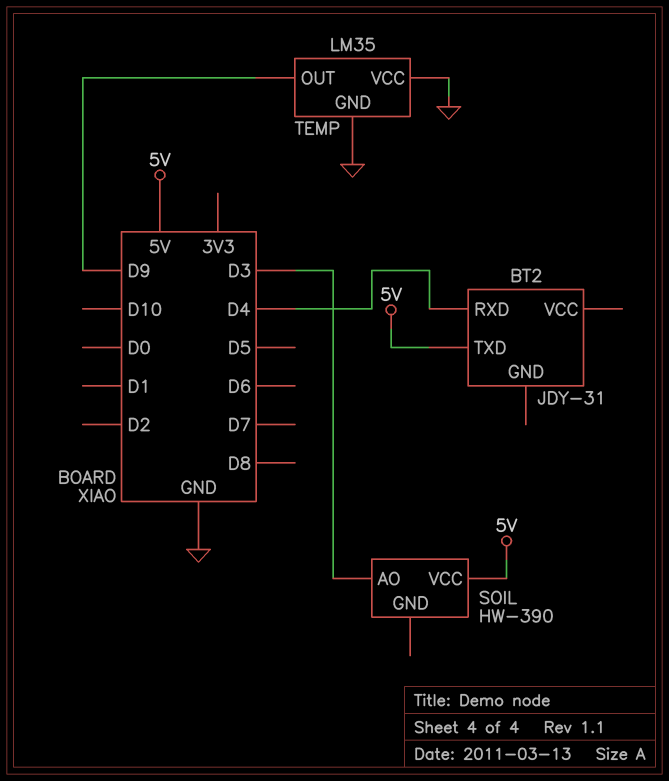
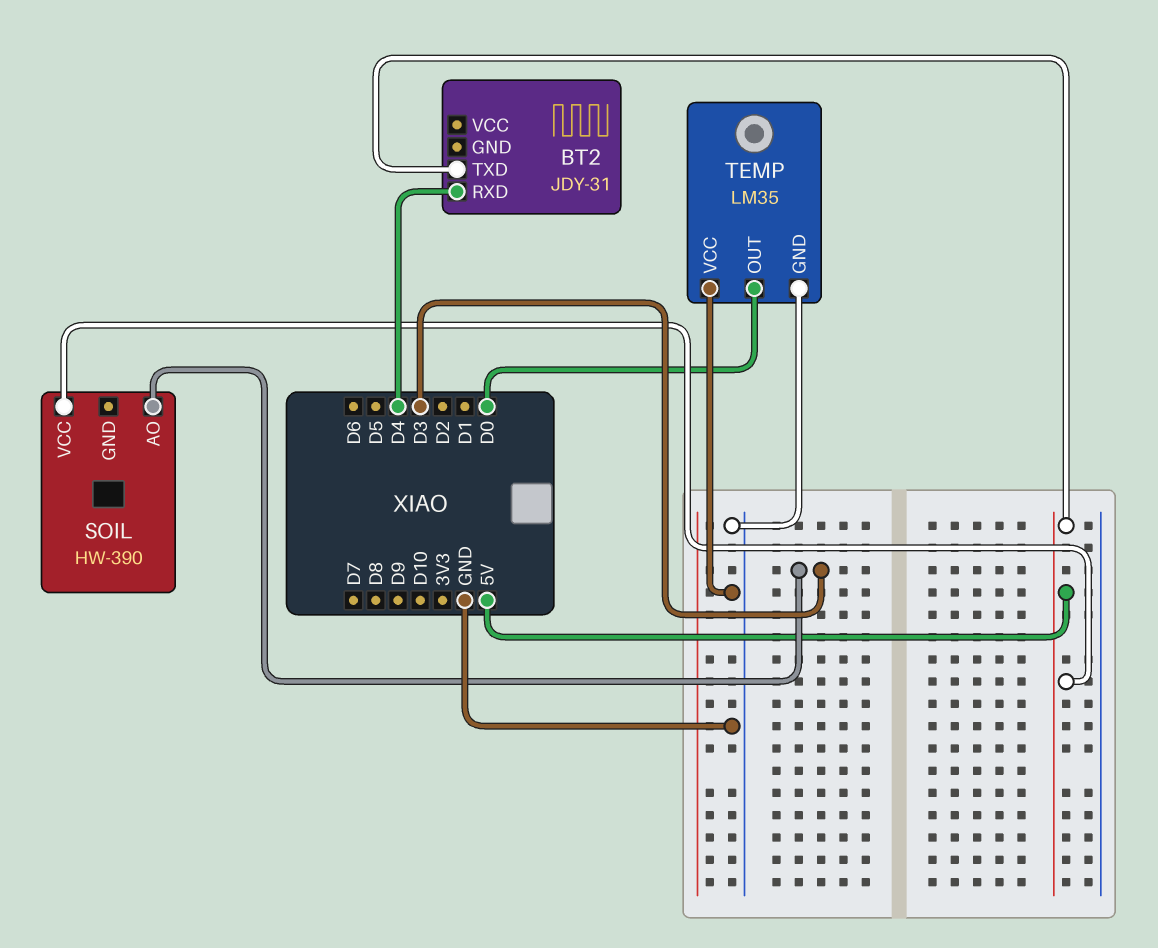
TEMP pin OUT: D9 -> D0

